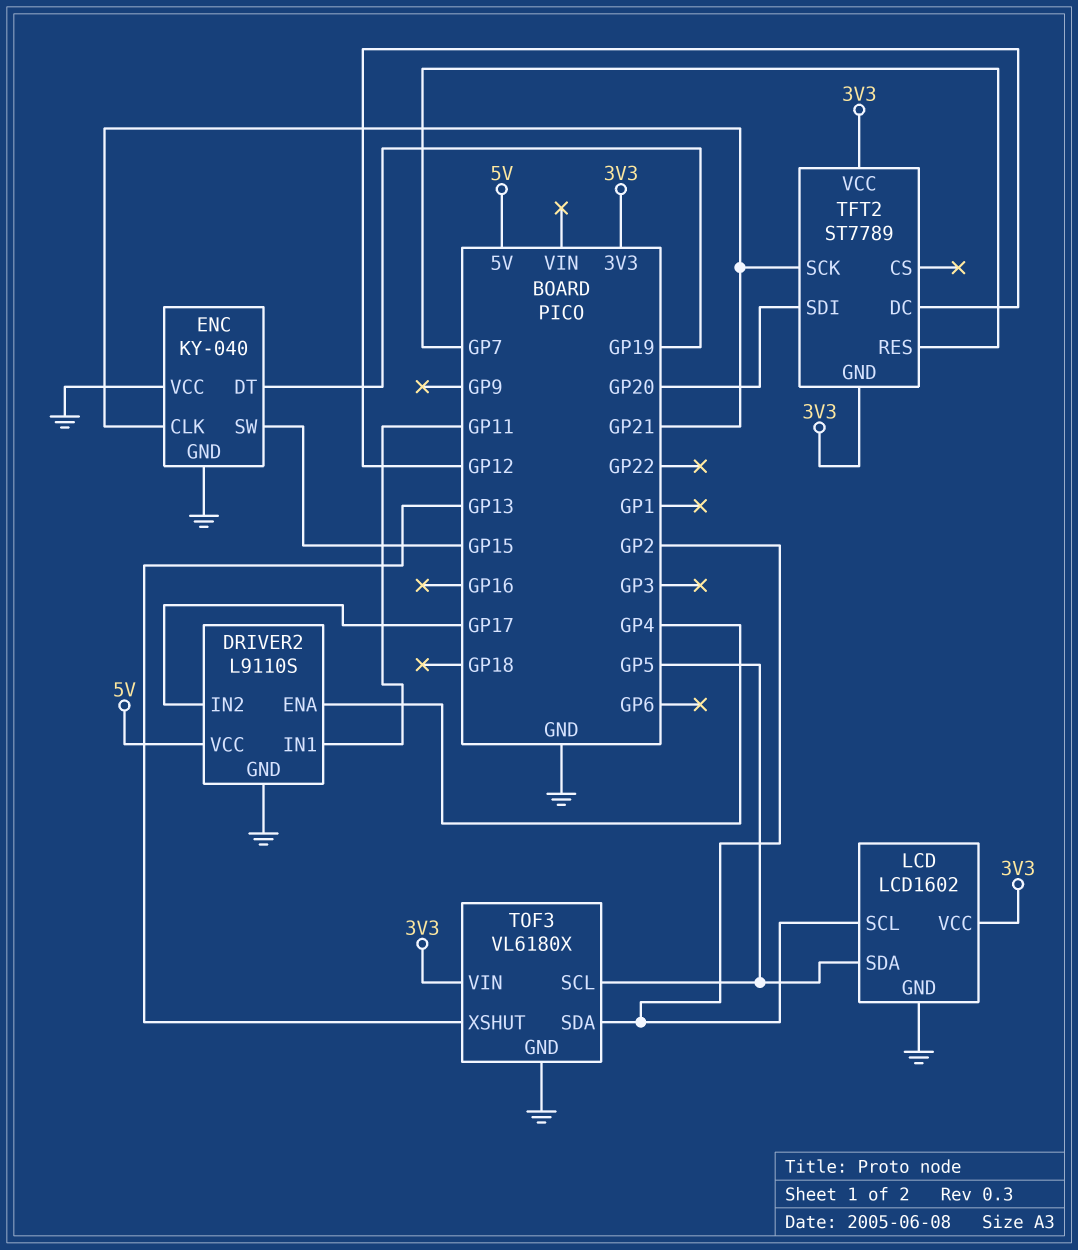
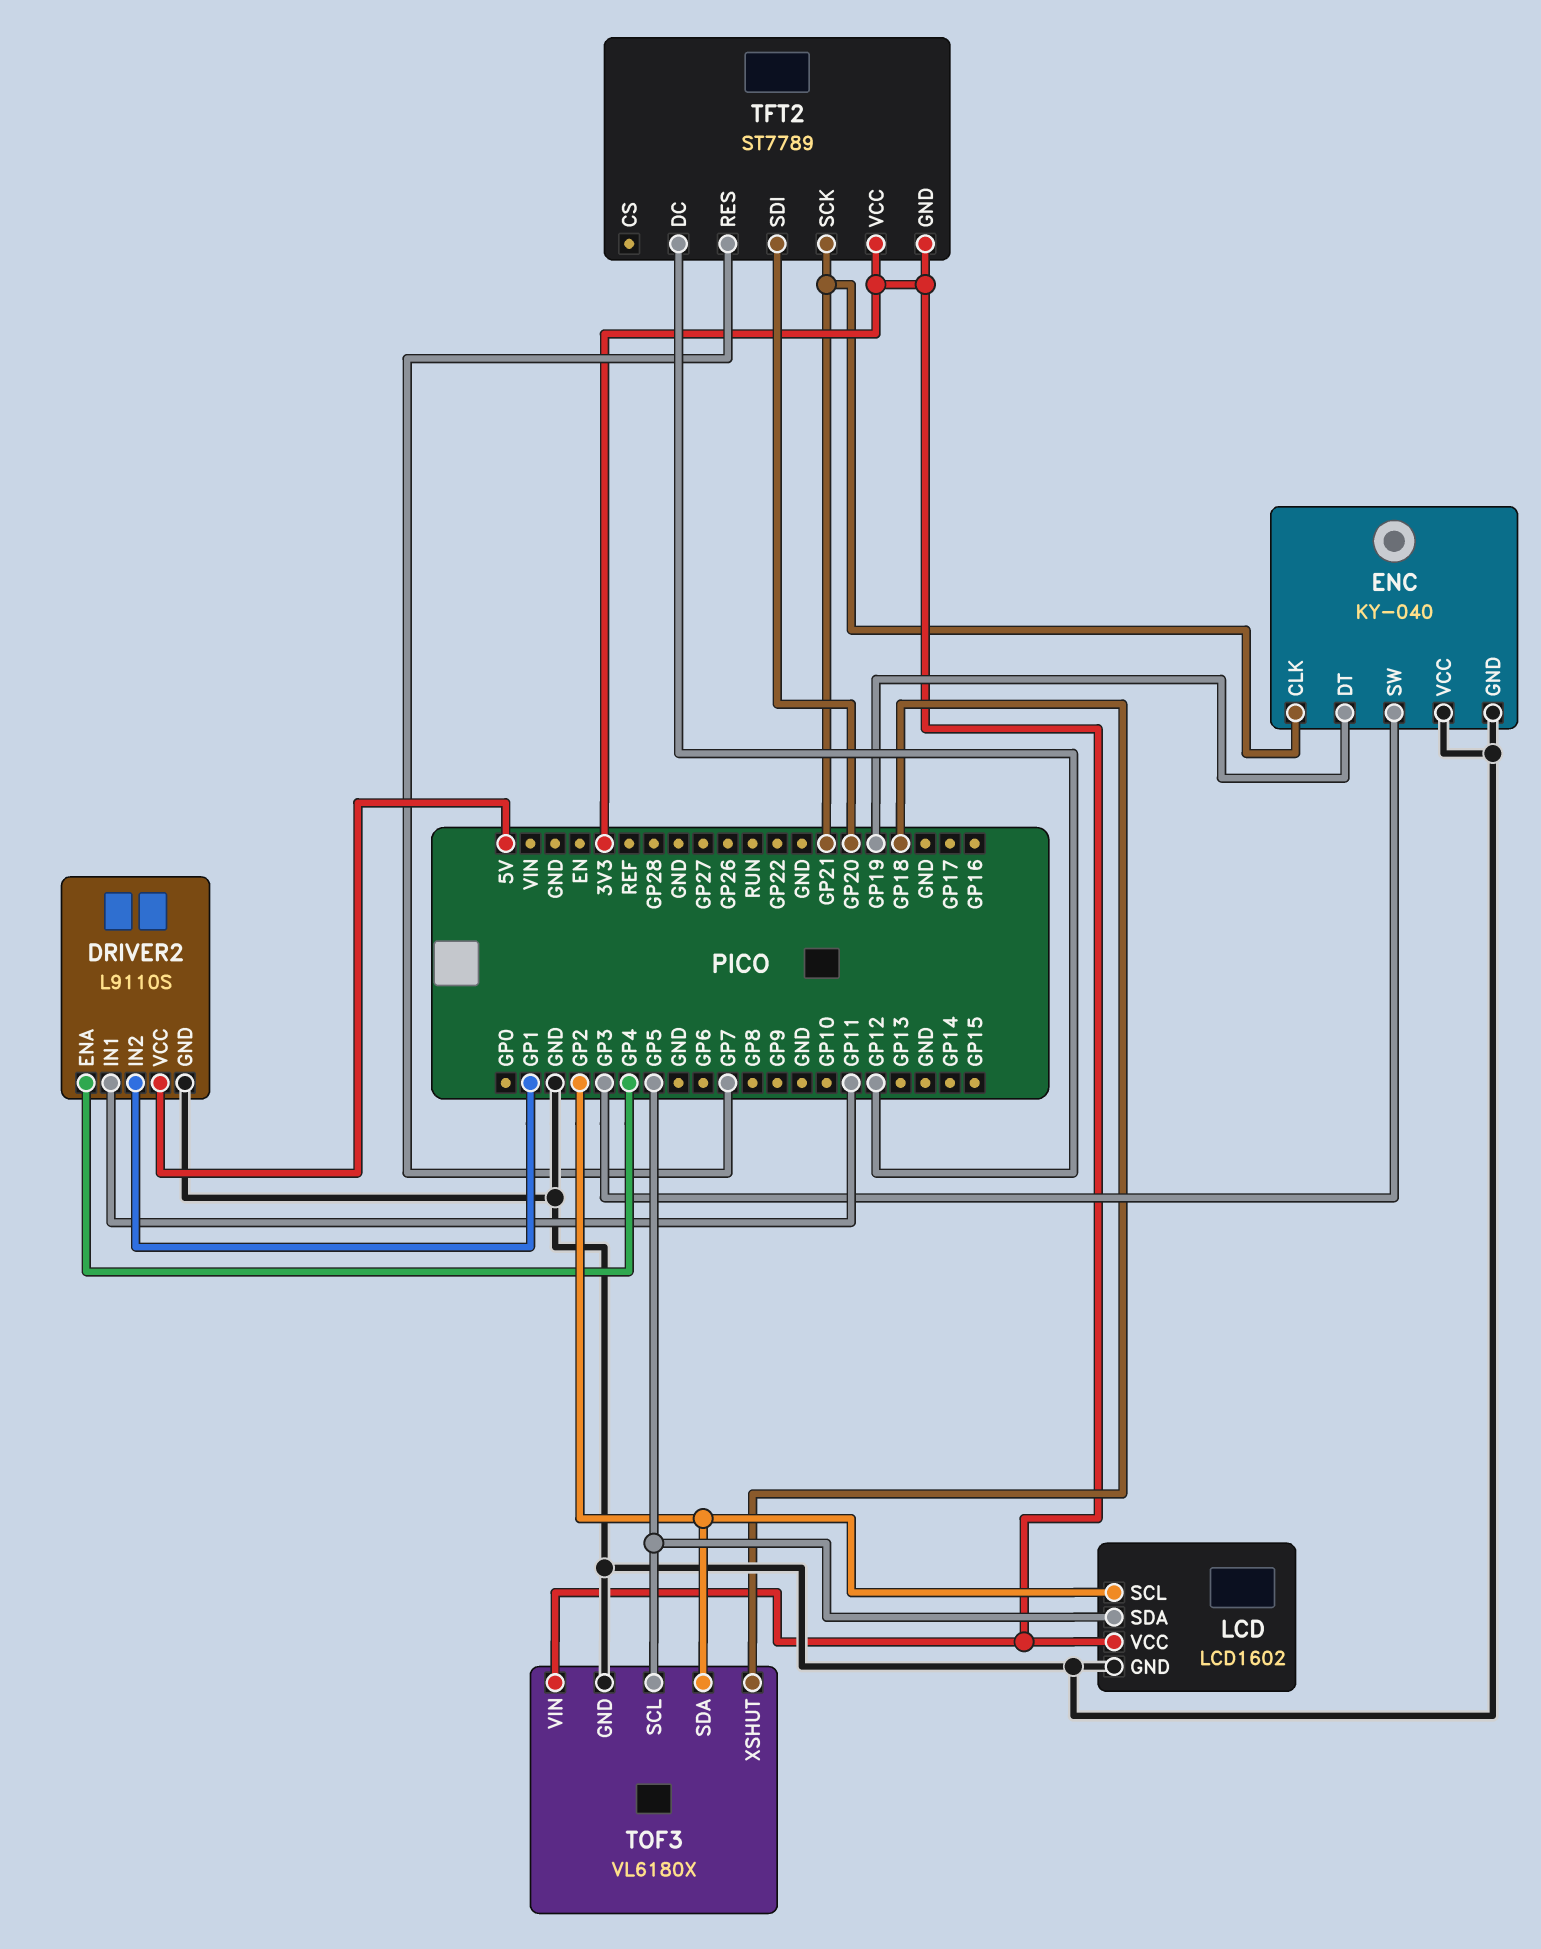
DRIVER2 pin IN2: GP17 -> GP1
ENC pin SW: GP15 -> GP3
TOF3 pin XSHUT: GP13 -> GP18

